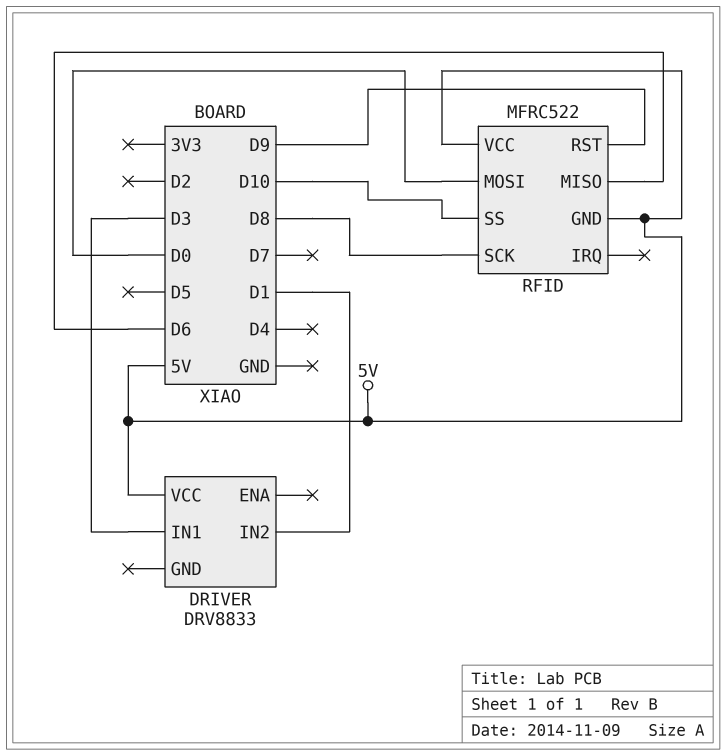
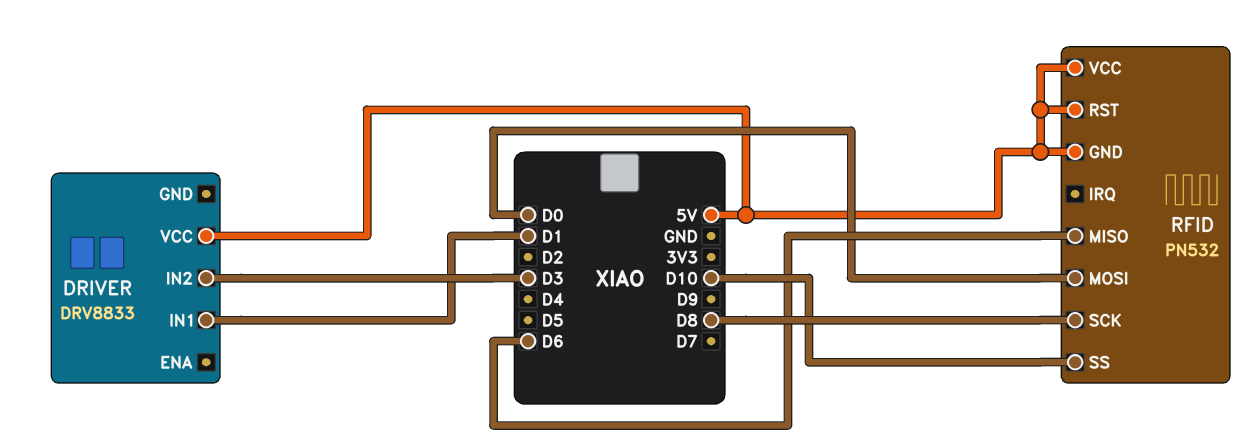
DRIVER pin IN1: D3 -> D1
DRIVER pin IN2: D1 -> D3
RFID: MFRC522 -> PN532
RFID pin RST: D9 -> 5V

